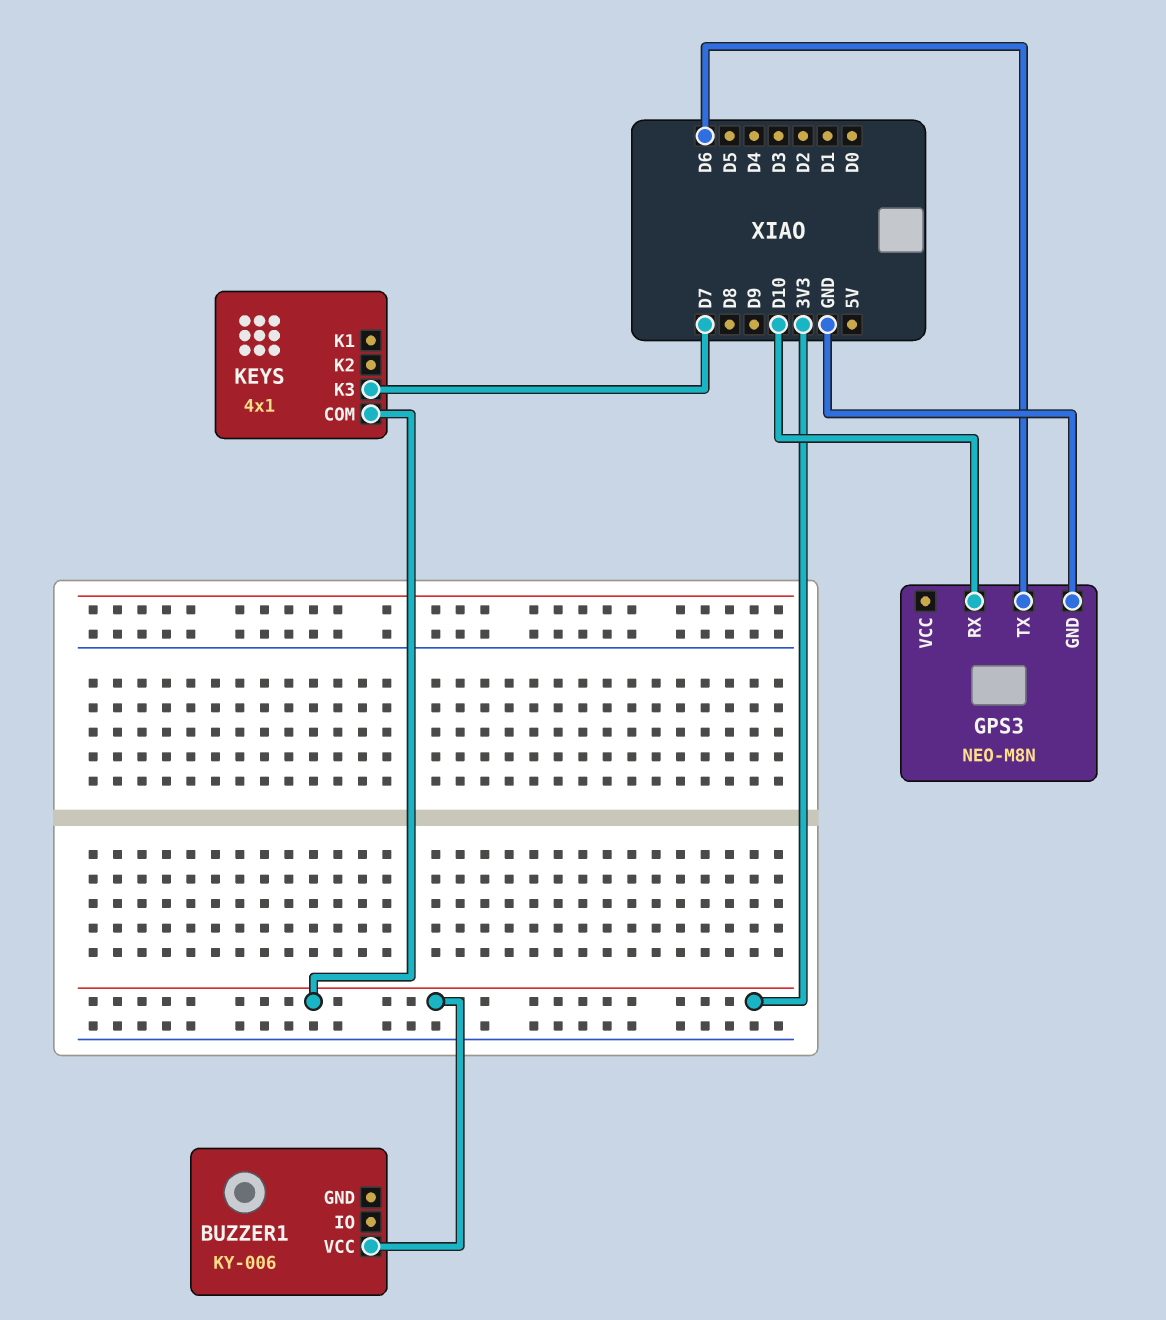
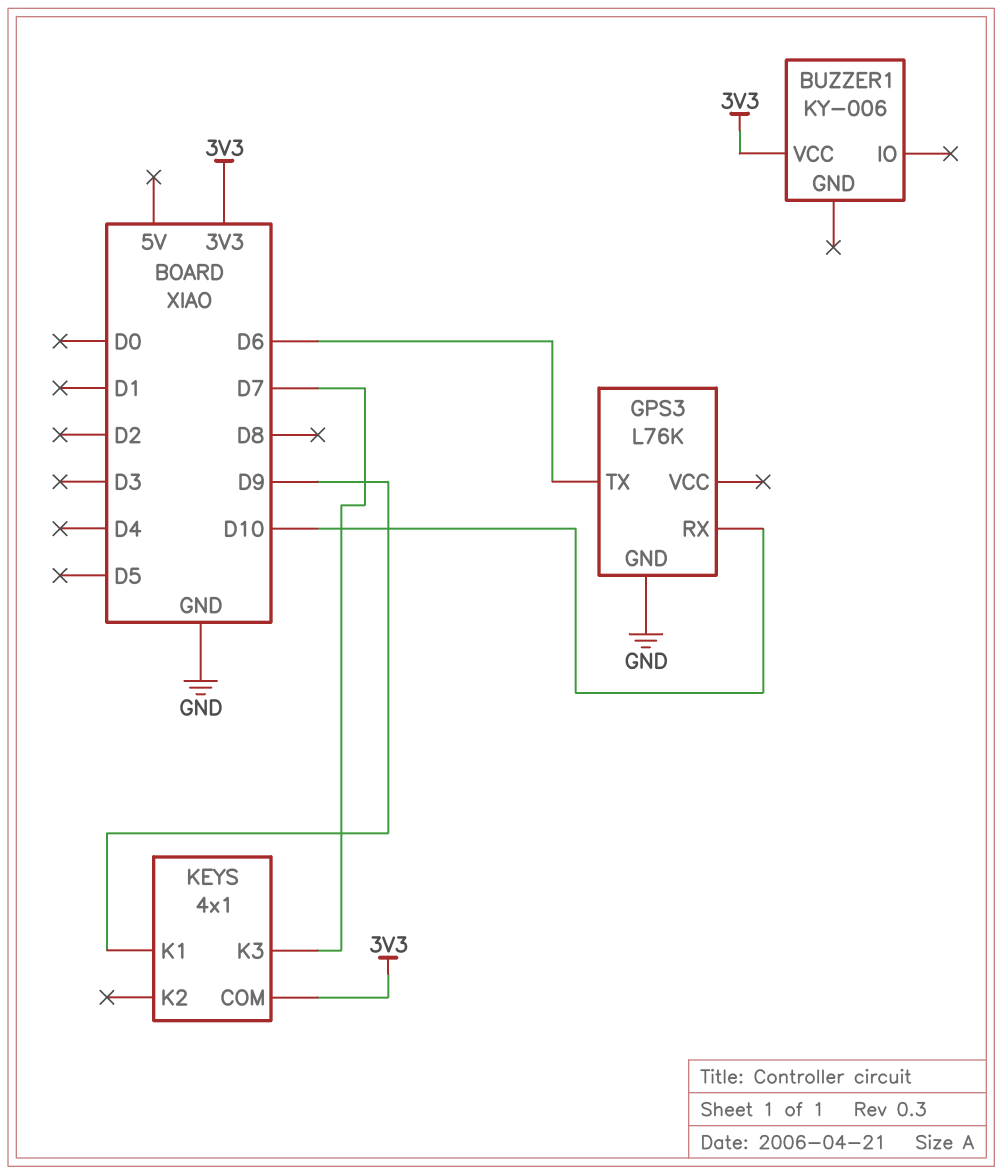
GPS3: NEO-M8N -> L76K
KEYS pin K1: none -> D9

